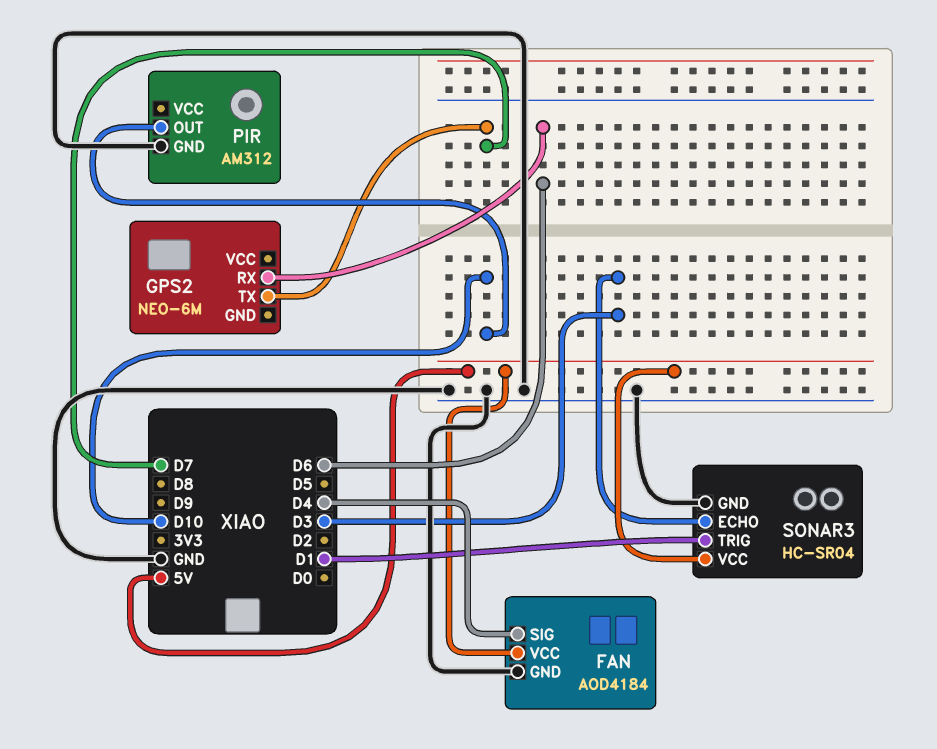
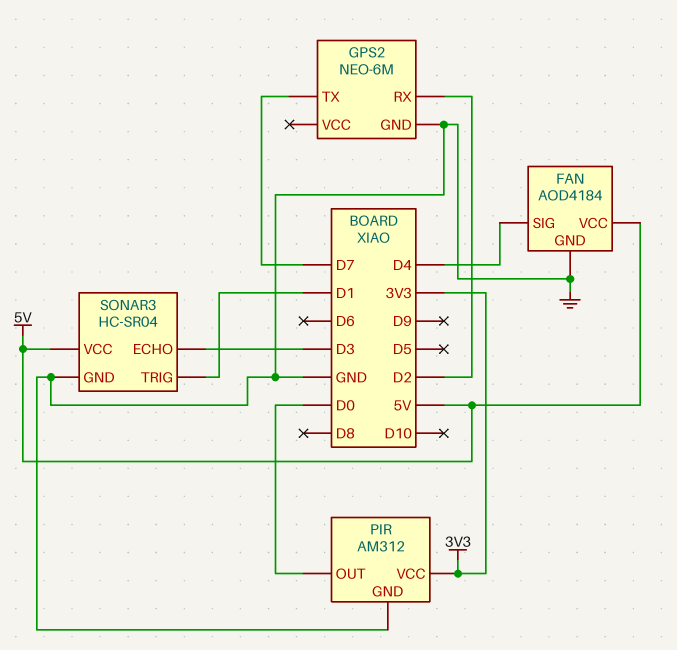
GPS2 pin GND: none -> GND
GPS2 pin RX: D6 -> D2
PIR pin OUT: D10 -> D0
PIR pin VCC: none -> 3V3

